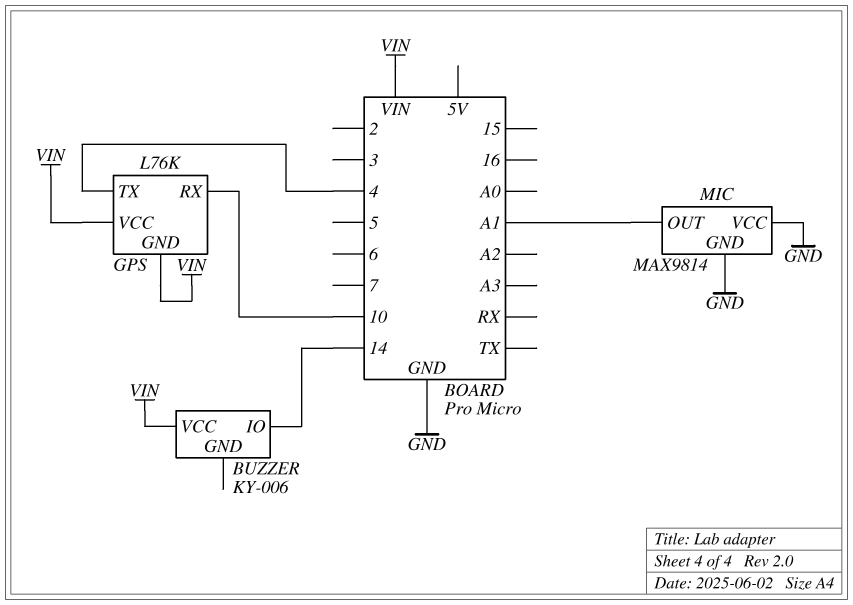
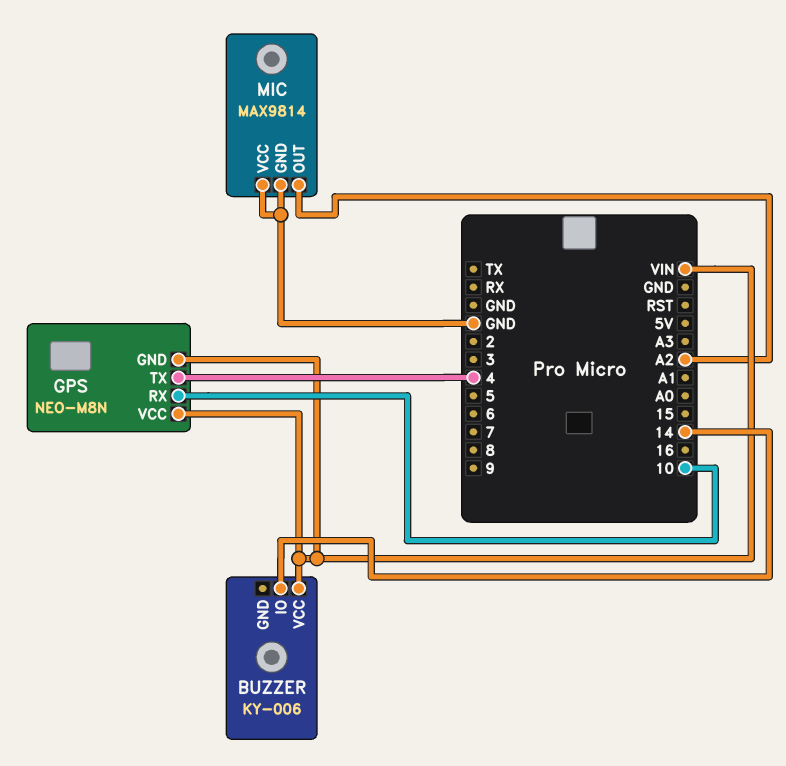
GPS: L76K -> NEO-M8N
MIC pin OUT: A1 -> A2

